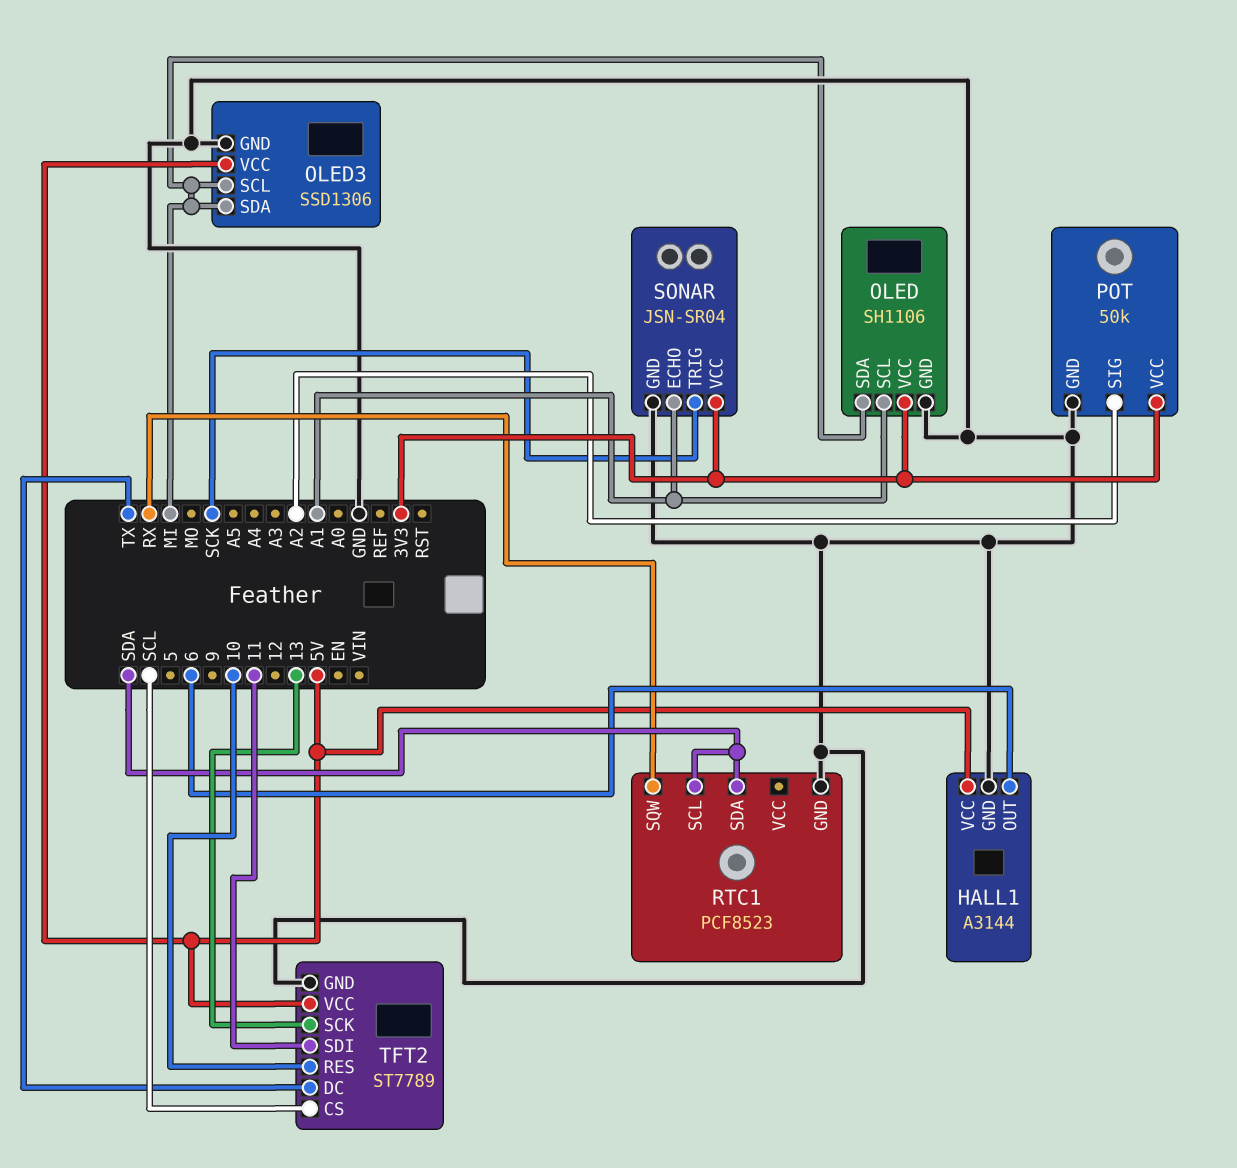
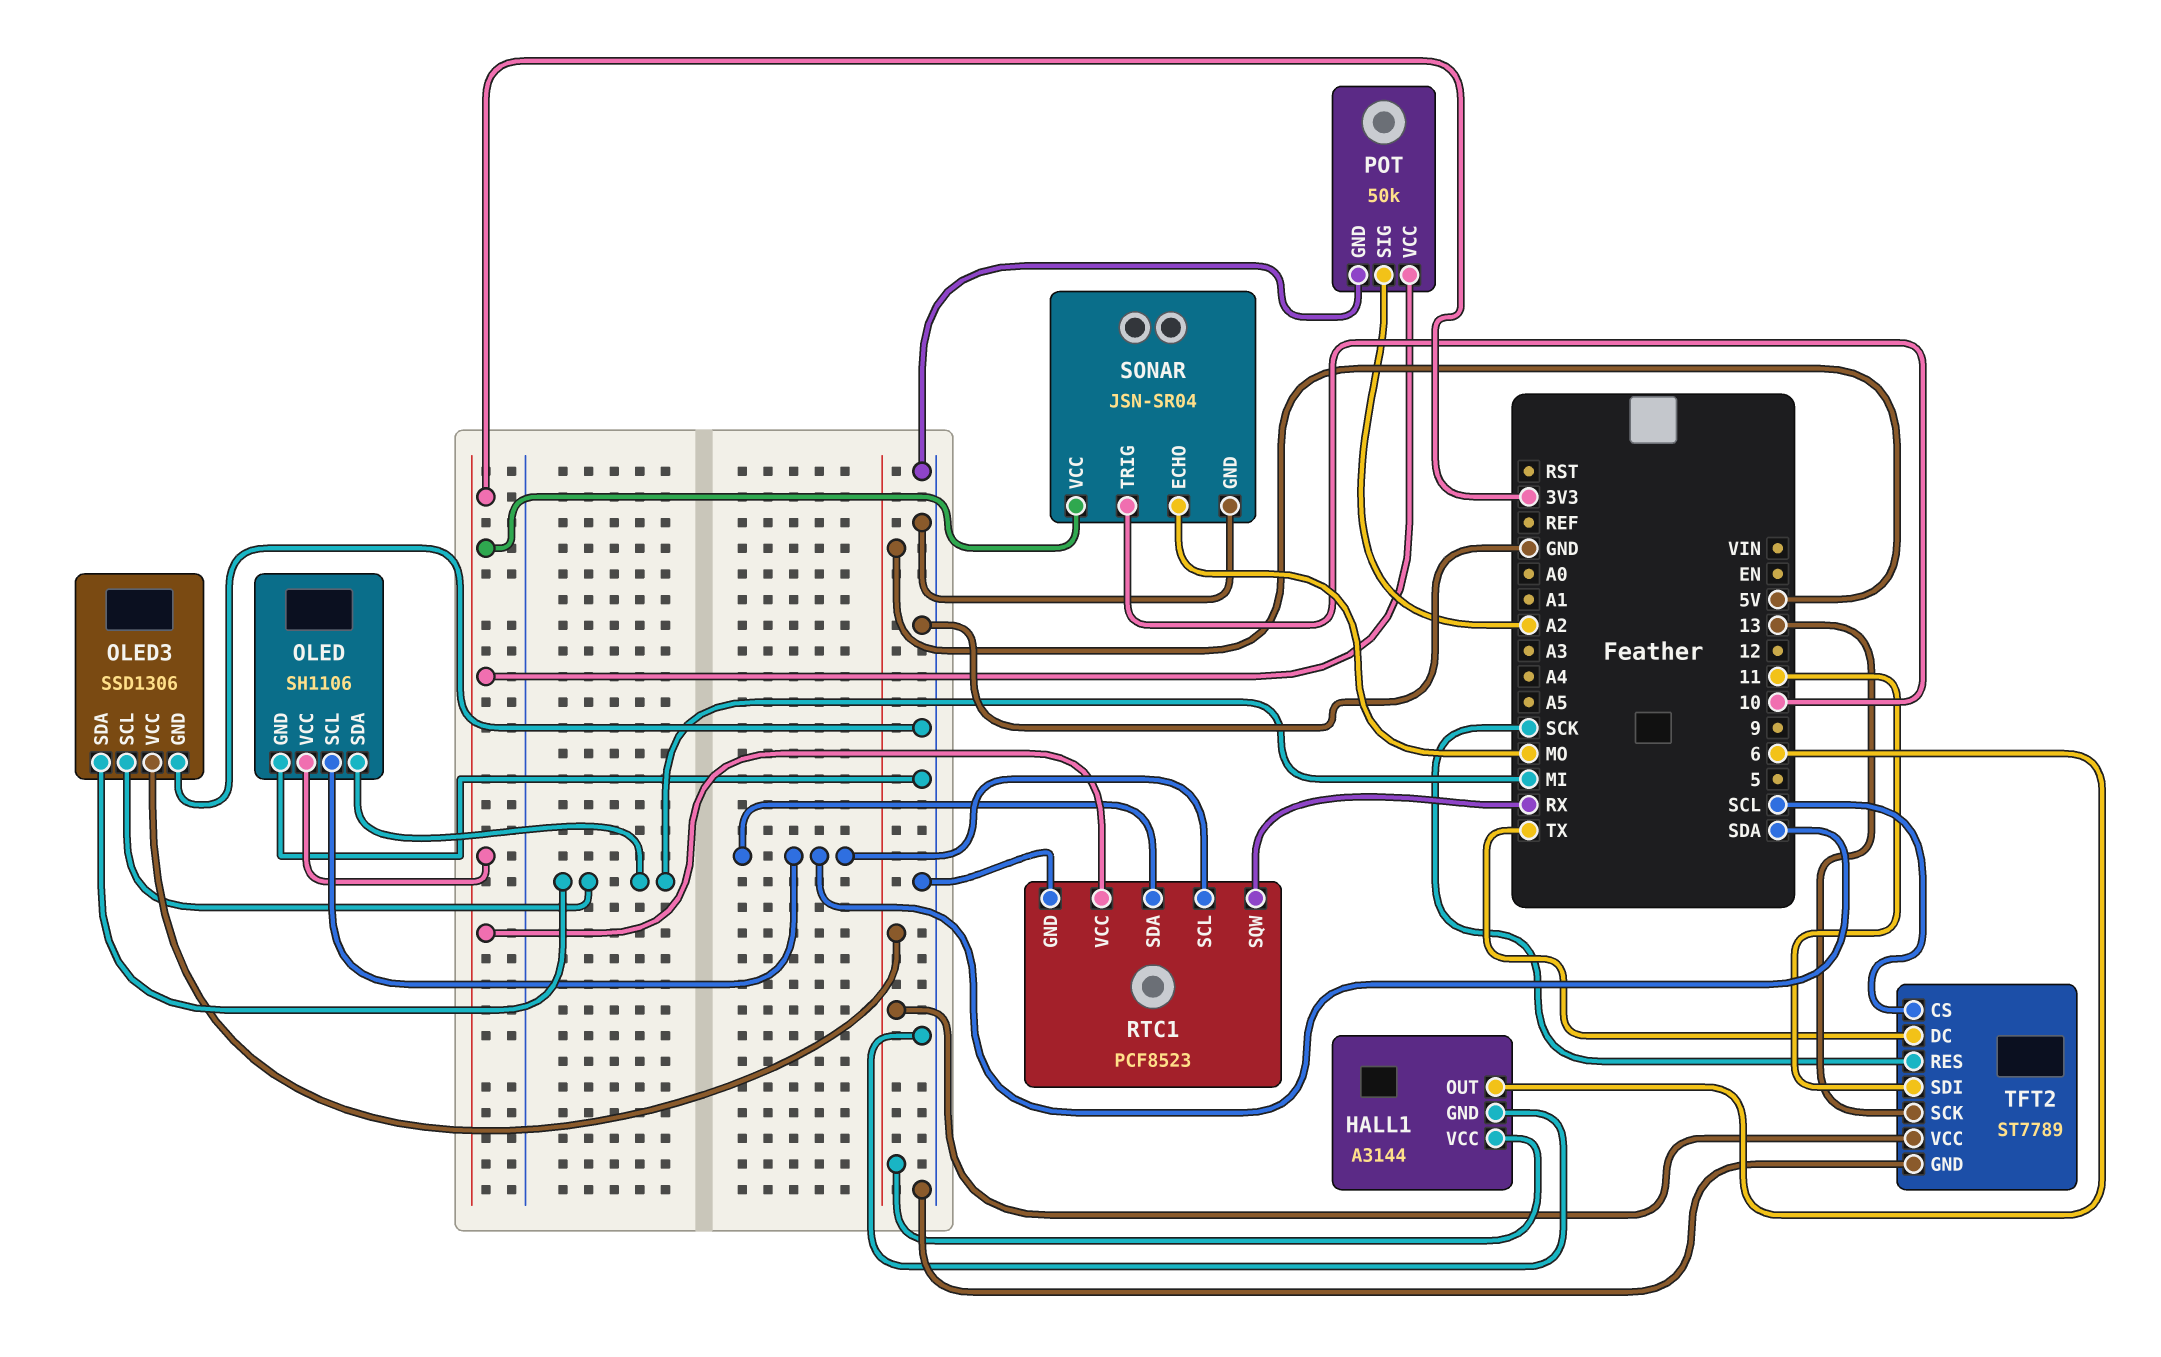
OLED pin SCL: A1 -> SDA
RTC1 pin VCC: none -> 3V3
SONAR pin ECHO: A1 -> MO
SONAR pin TRIG: SCK -> 10
TFT2 pin RES: 10 -> SCK

